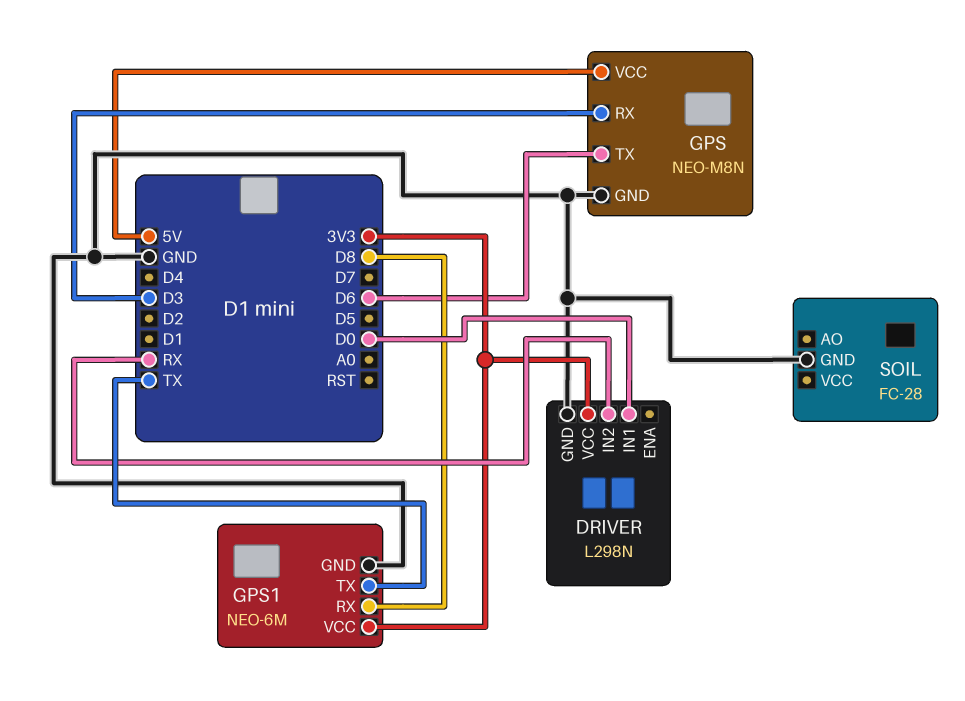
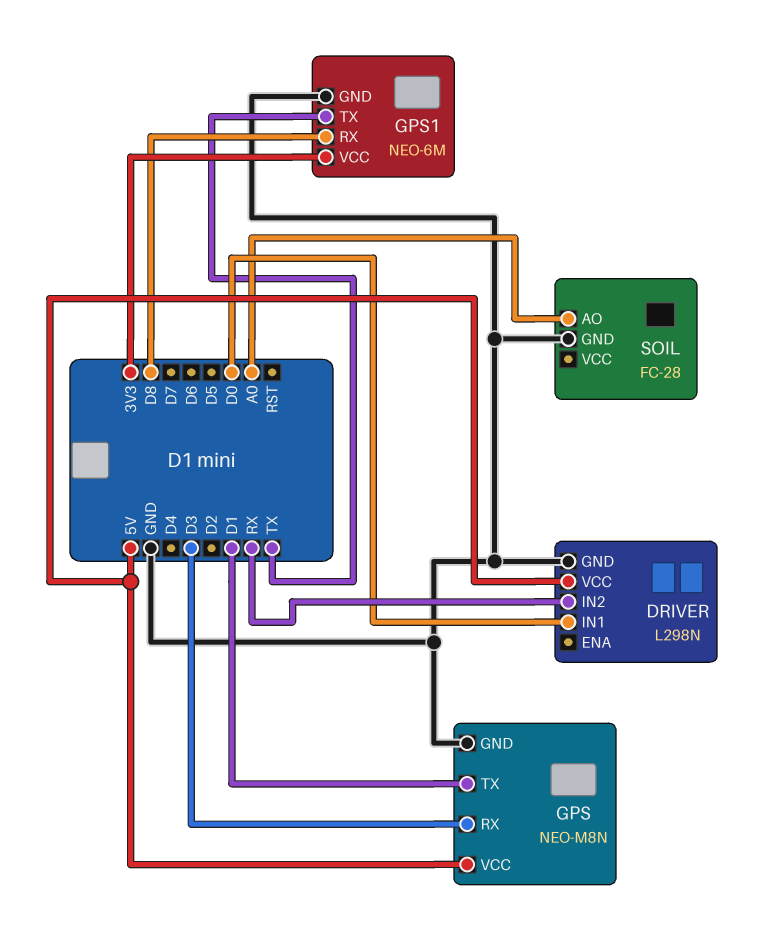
DRIVER pin VCC: 3V3 -> 5V
GPS pin TX: D6 -> D1
SOIL pin AO: none -> A0

